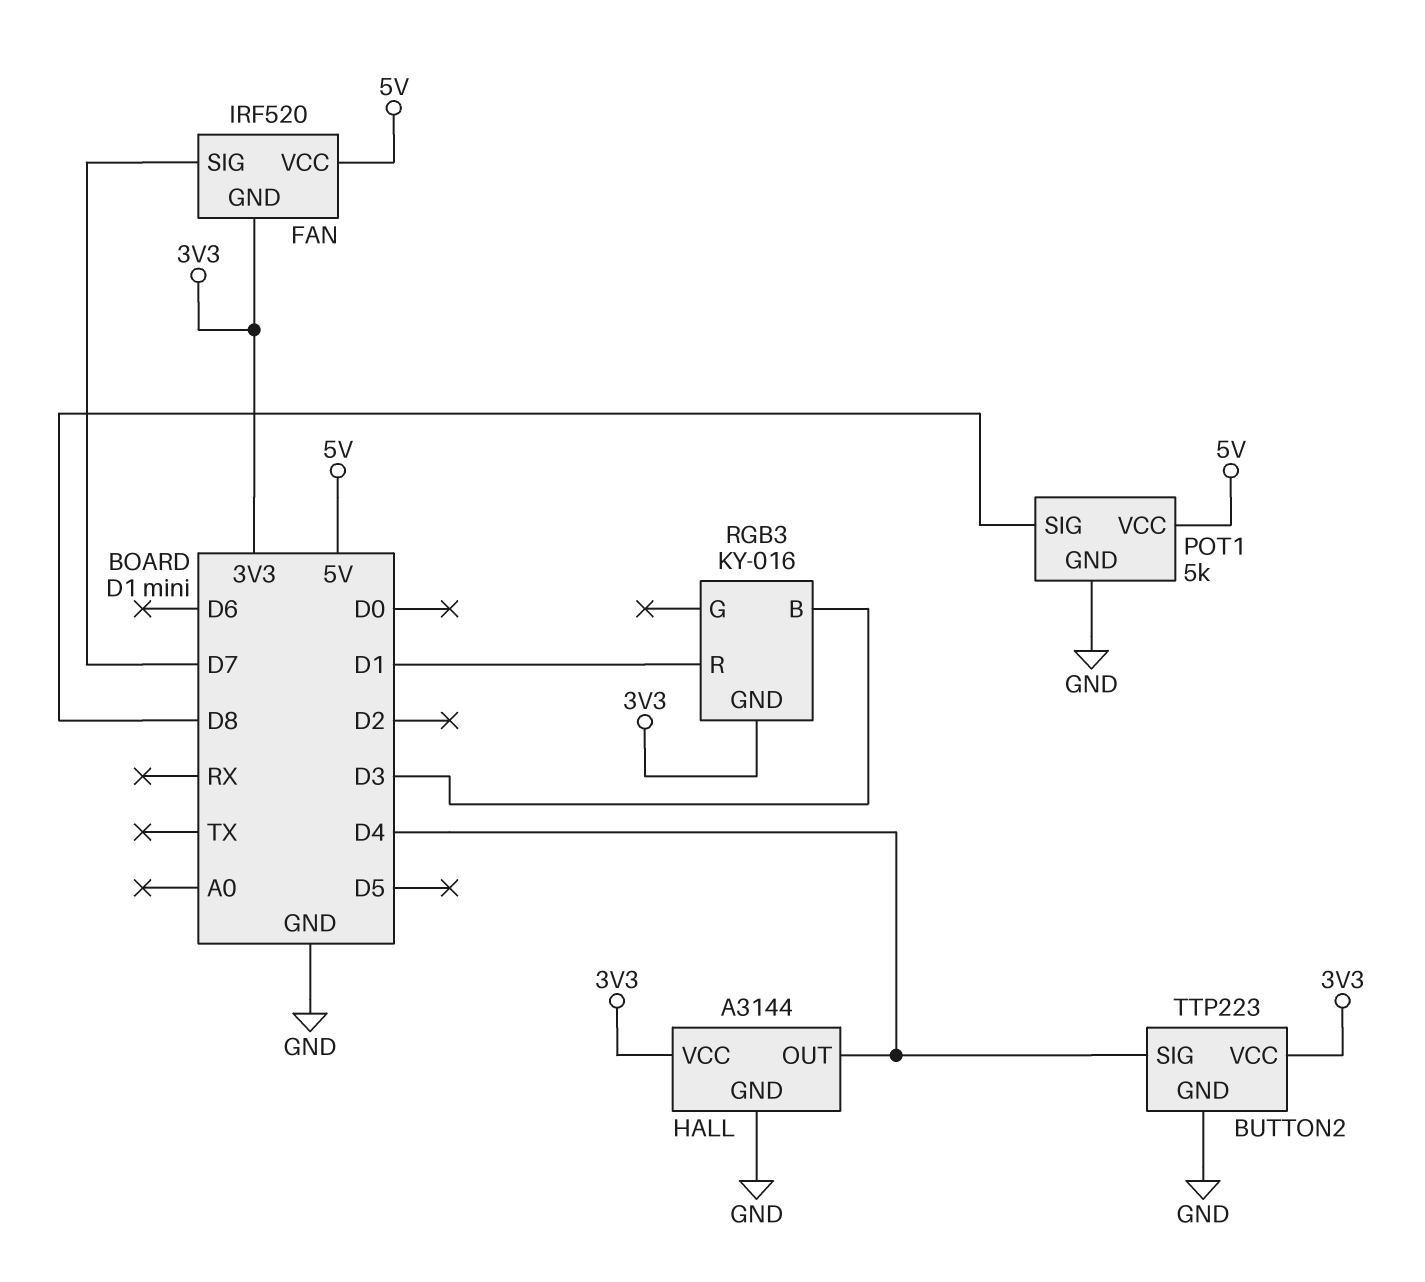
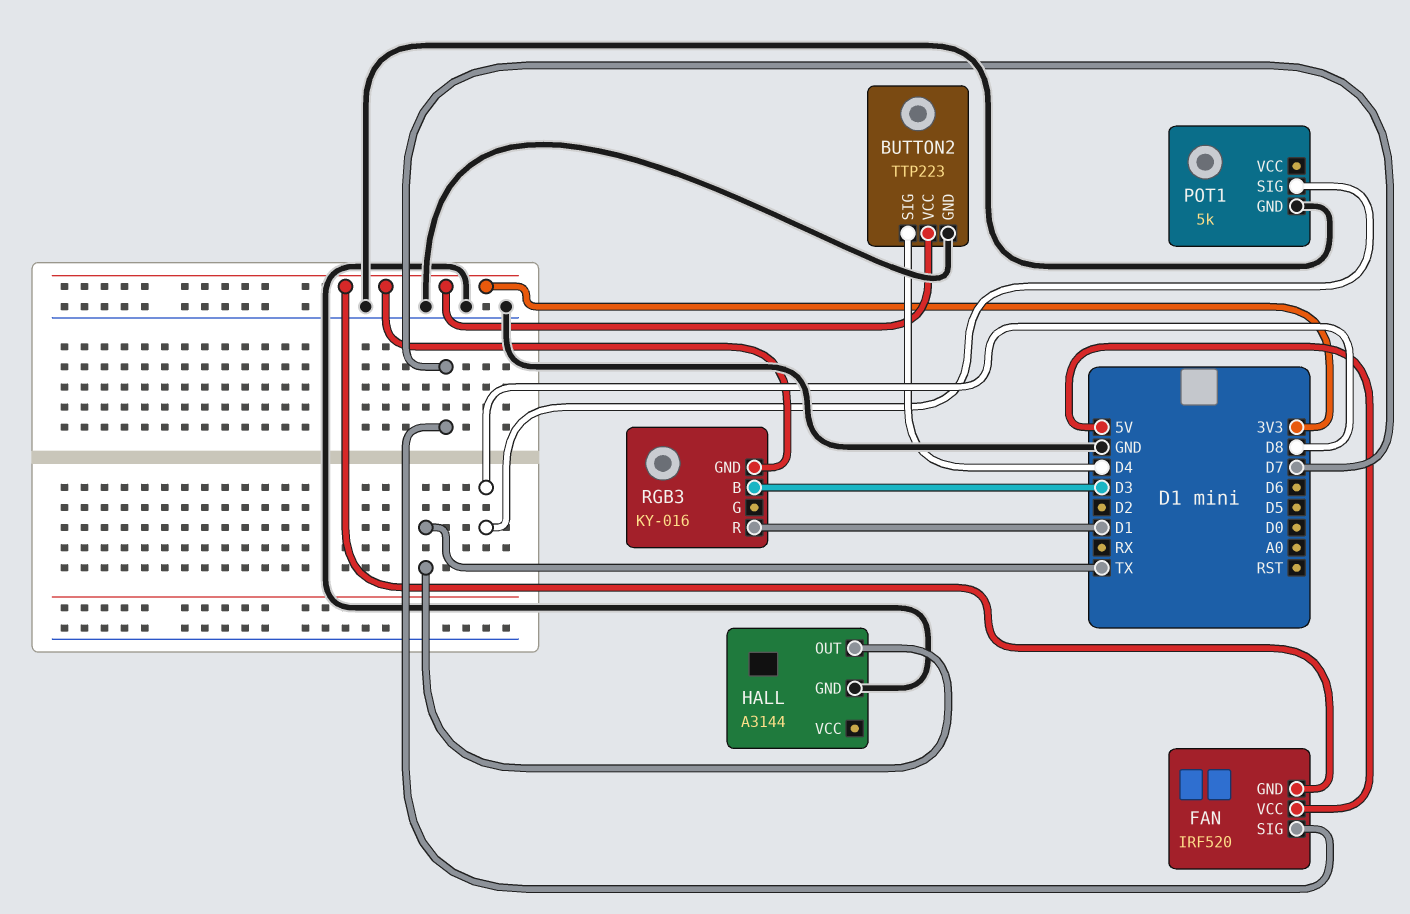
HALL pin OUT: D4 -> TX
HALL pin VCC: 3V3 -> none
POT1 pin VCC: 5V -> none

